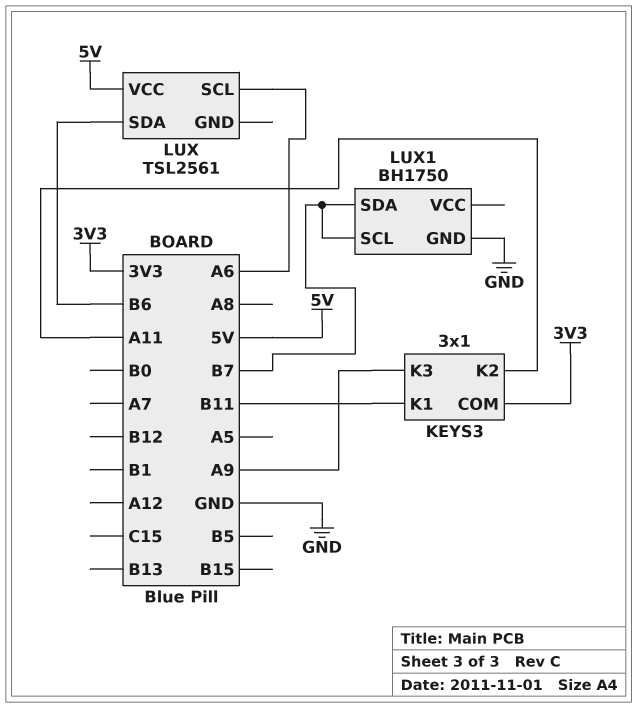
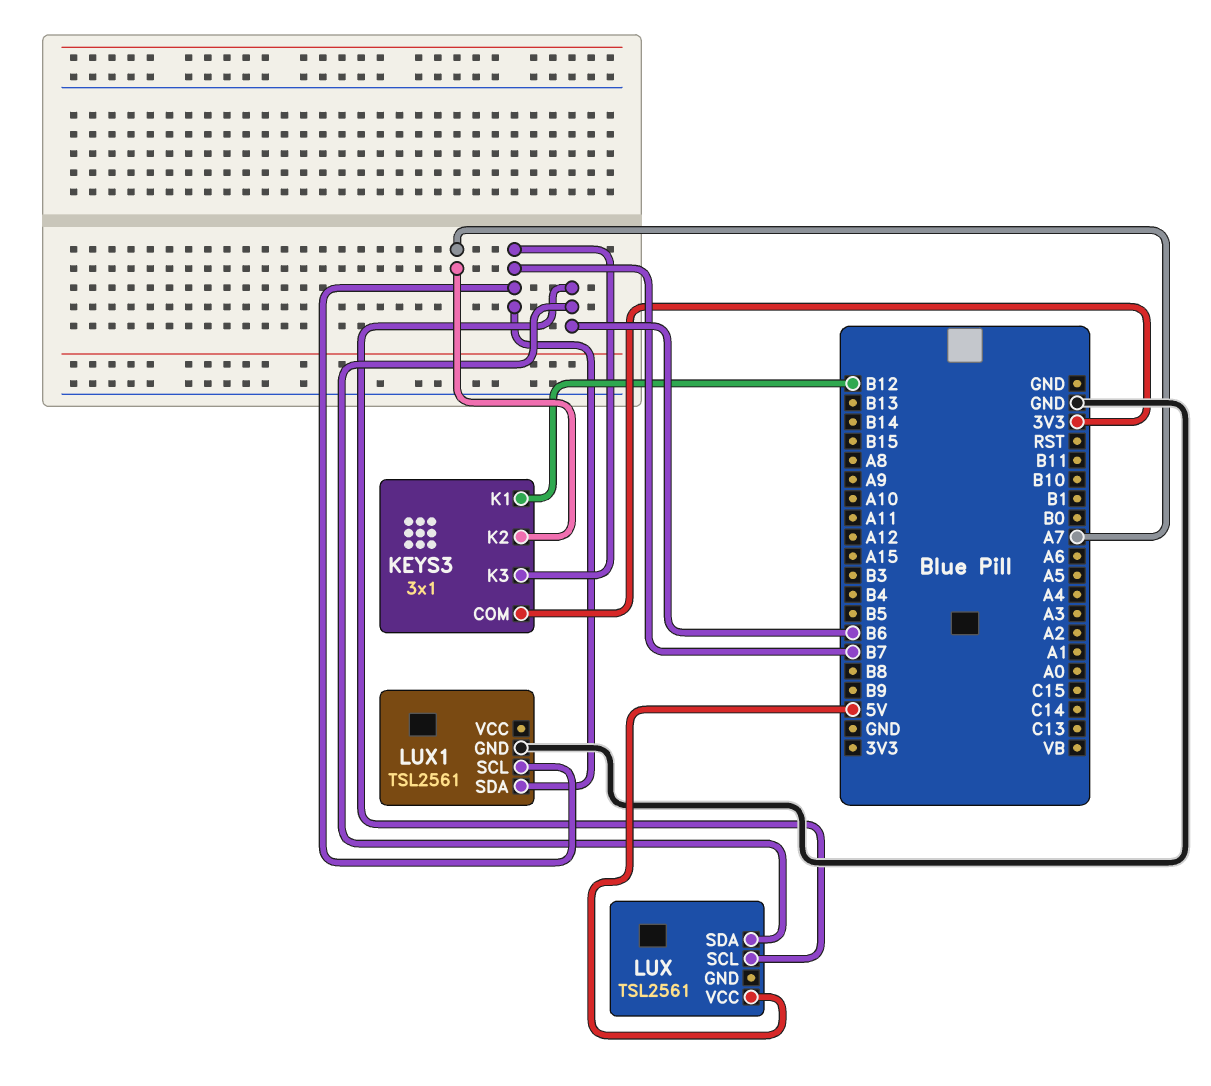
KEYS3 pin K1: B11 -> B12
KEYS3 pin K2: A11 -> A7
KEYS3 pin K3: A9 -> B7
LUX pin SCL: A6 -> B6
LUX1: BH1750 -> TSL2561

